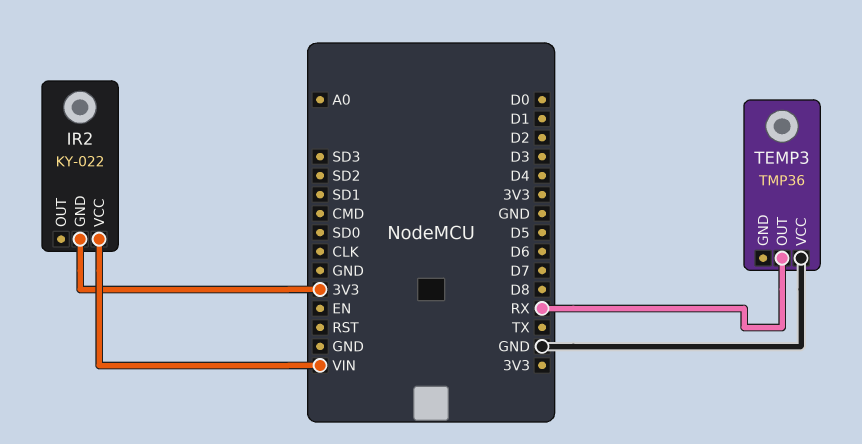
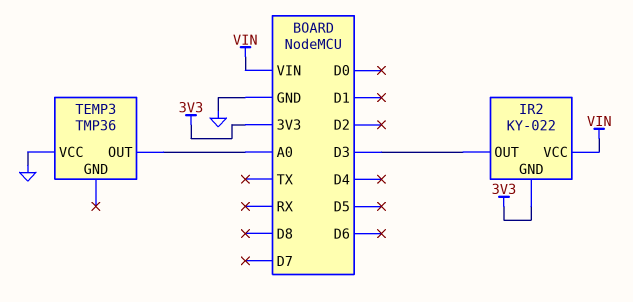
IR2 pin OUT: none -> D3
TEMP3 pin OUT: RX -> A0

